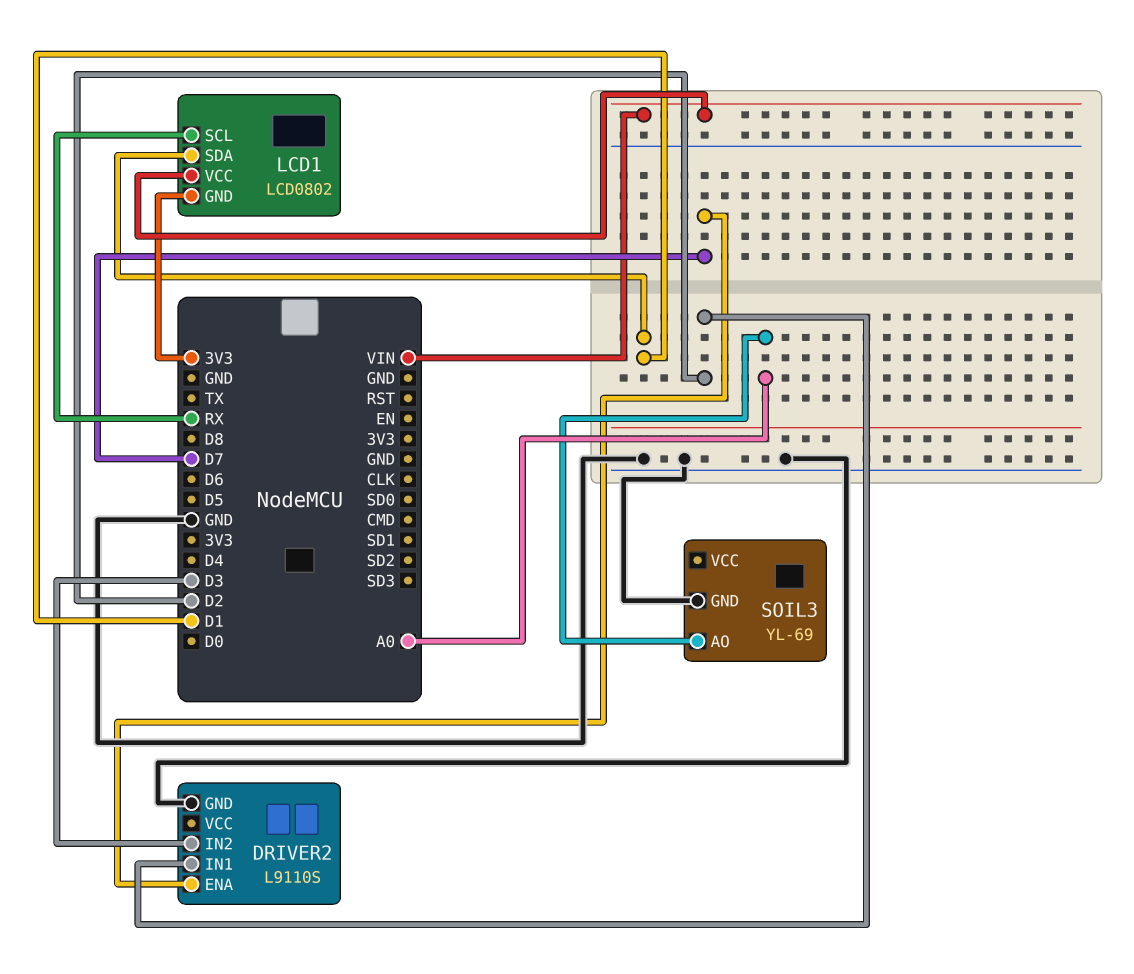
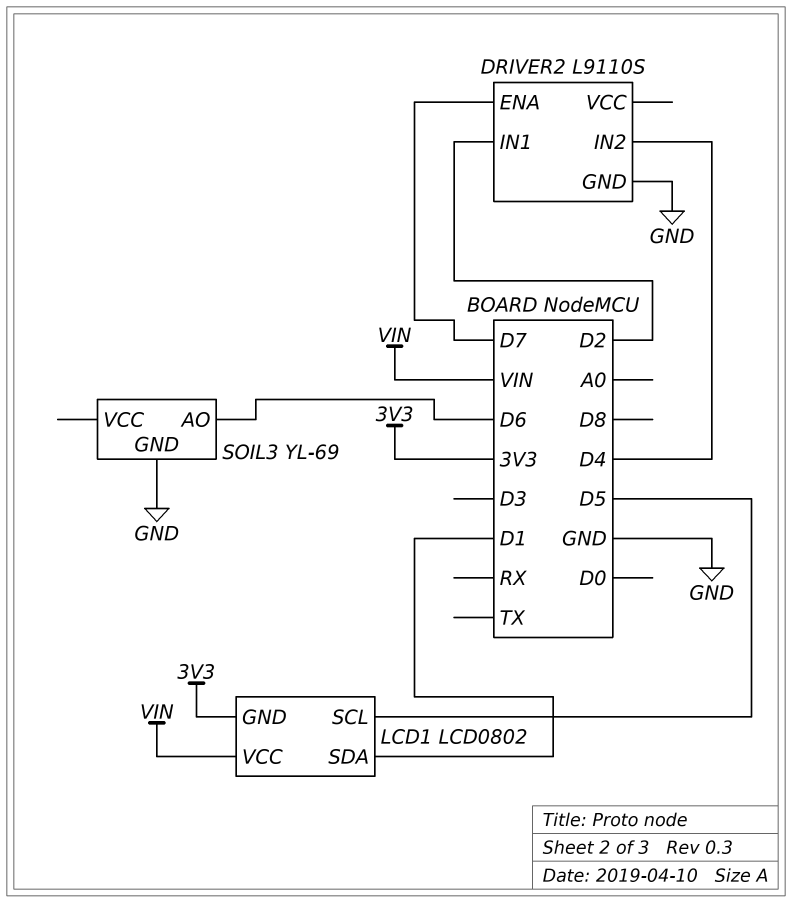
DRIVER2 pin IN2: D3 -> D4
LCD1 pin SCL: RX -> D5
SOIL3 pin AO: A0 -> D6

